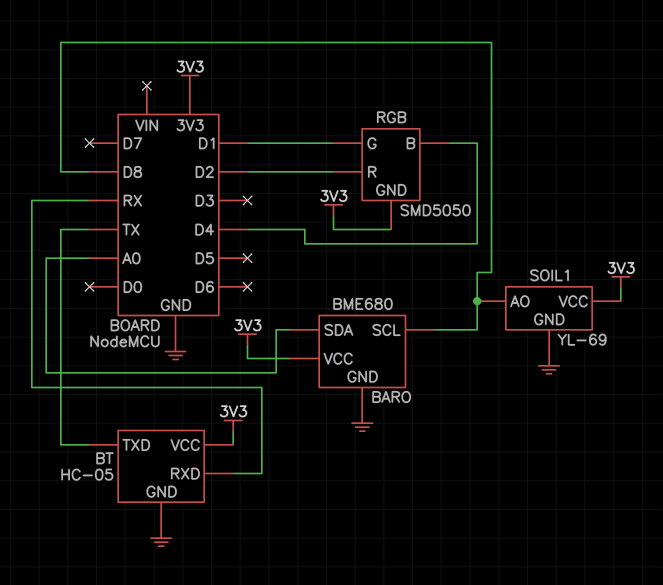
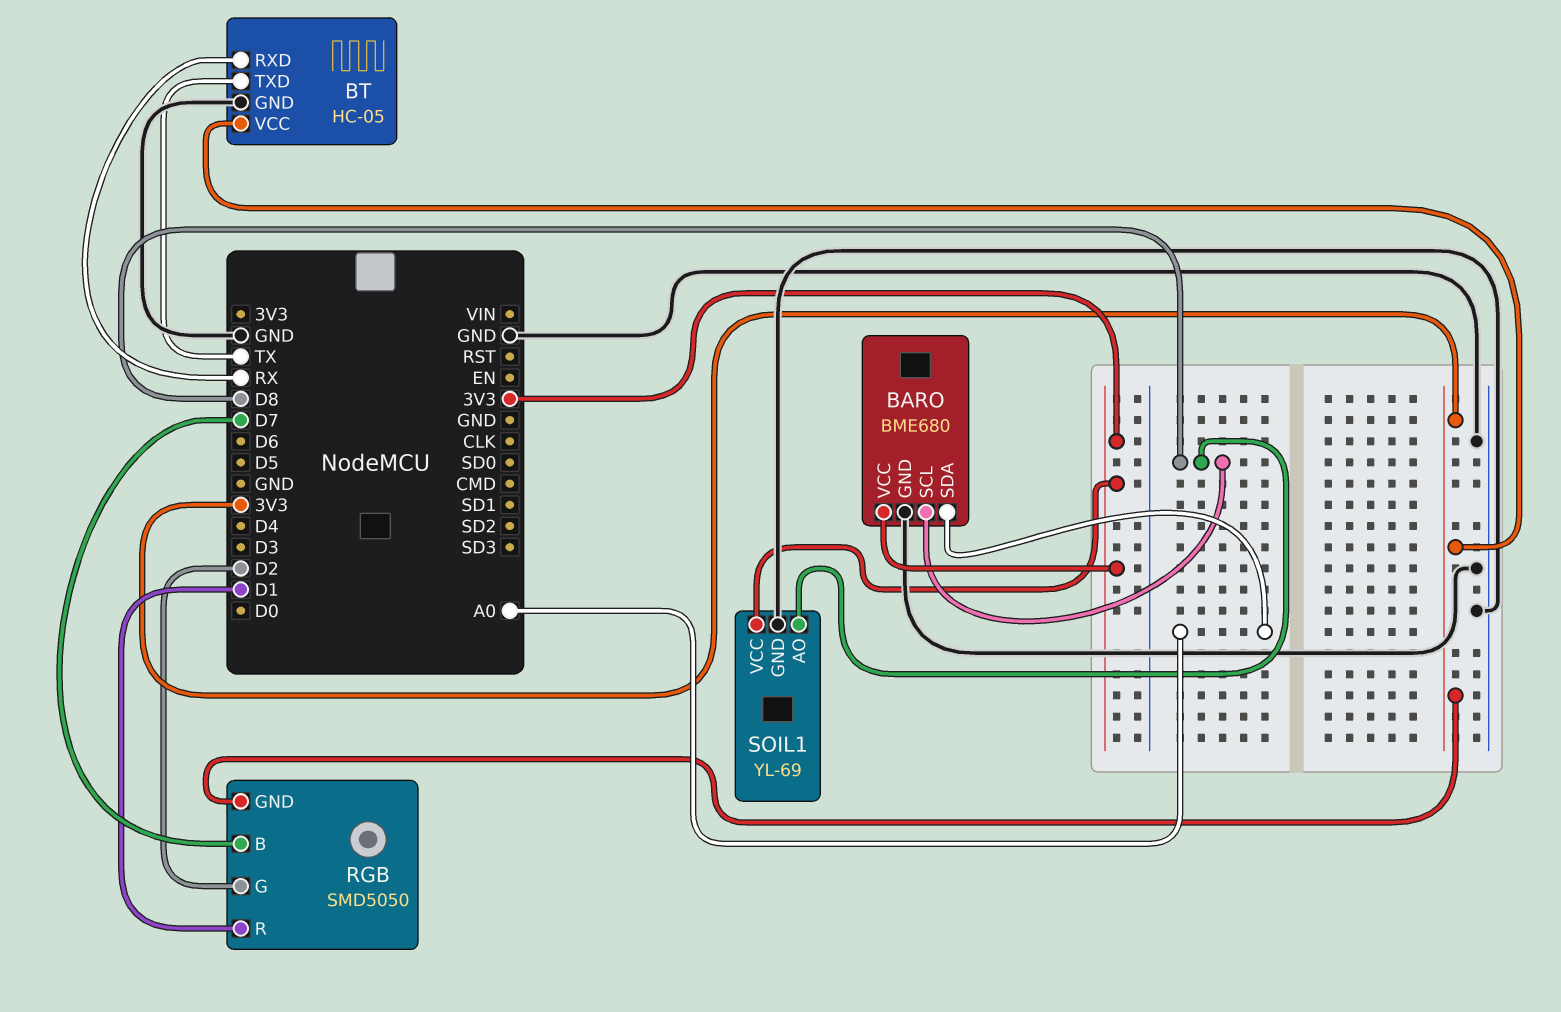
RGB pin B: D4 -> D7
RGB pin G: D1 -> D2
RGB pin R: D2 -> D1

